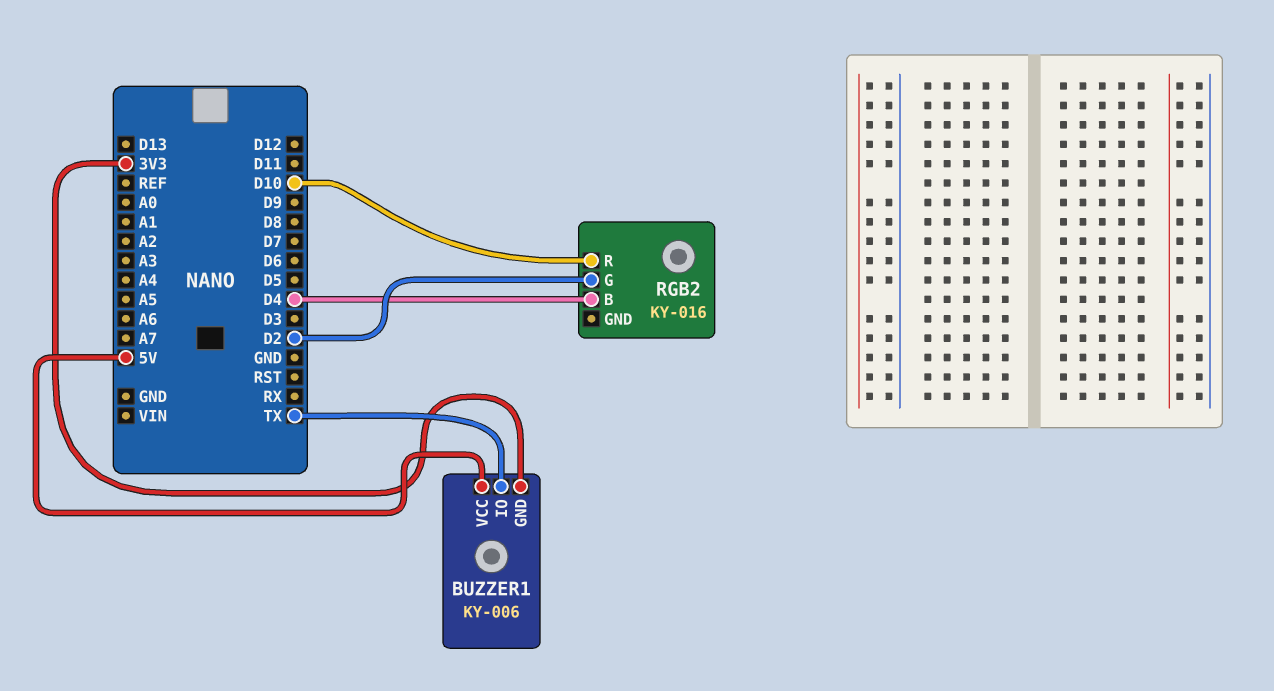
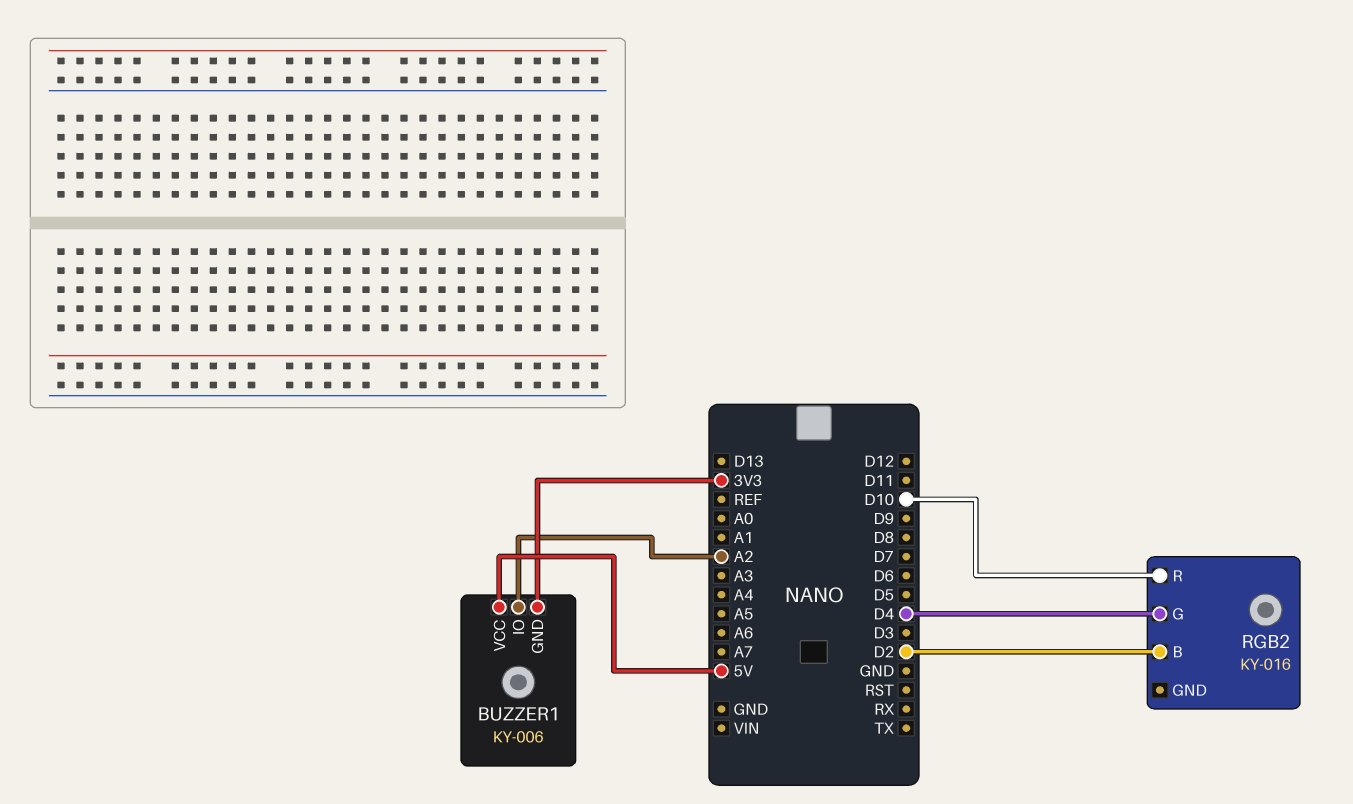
BUZZER1 pin IO: TX -> A2
RGB2 pin B: D4 -> D2
RGB2 pin G: D2 -> D4

